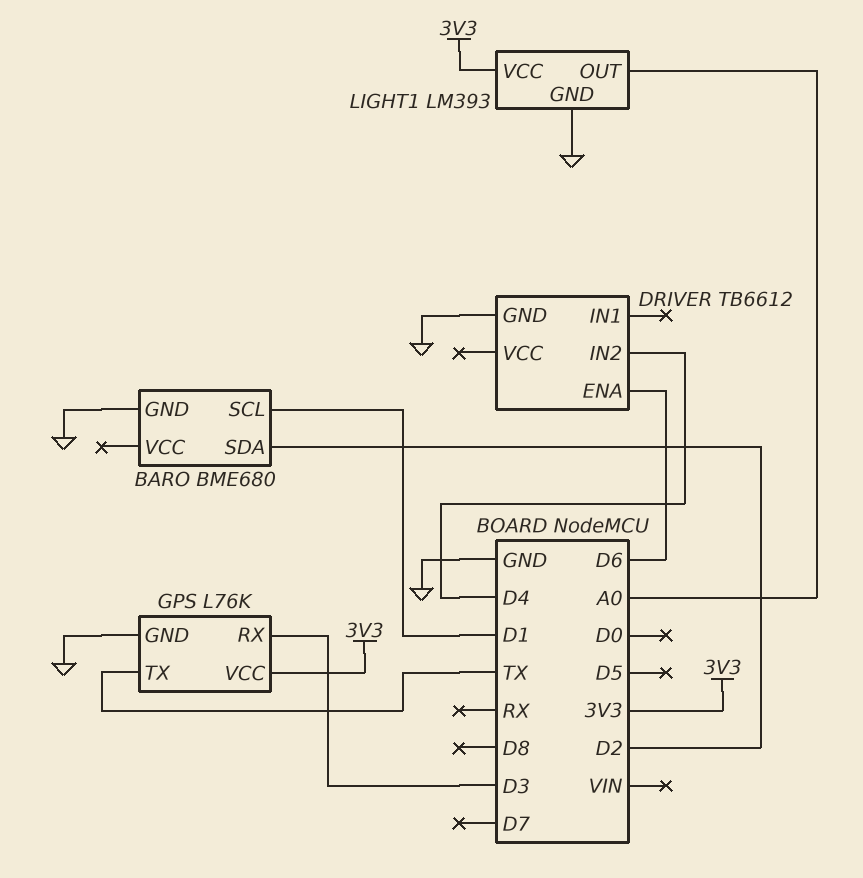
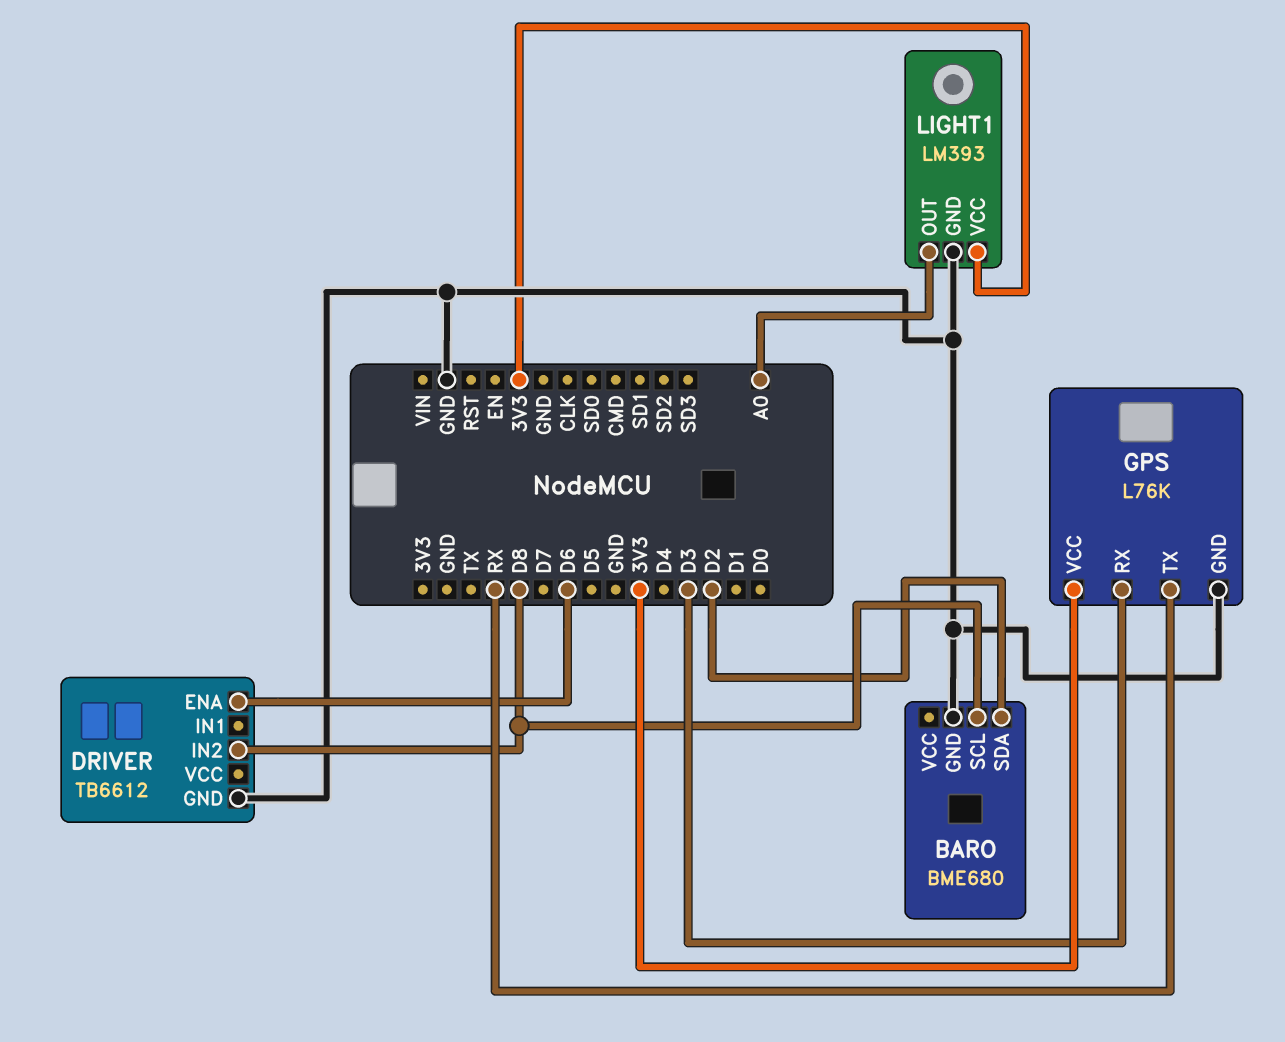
BARO pin SCL: D1 -> D8
DRIVER pin IN2: D4 -> D8
GPS pin TX: TX -> RX

